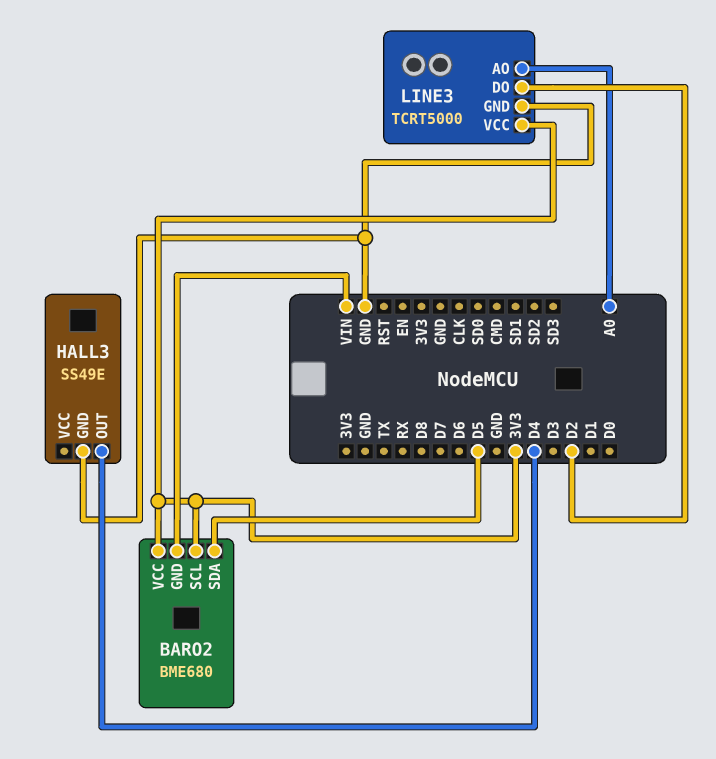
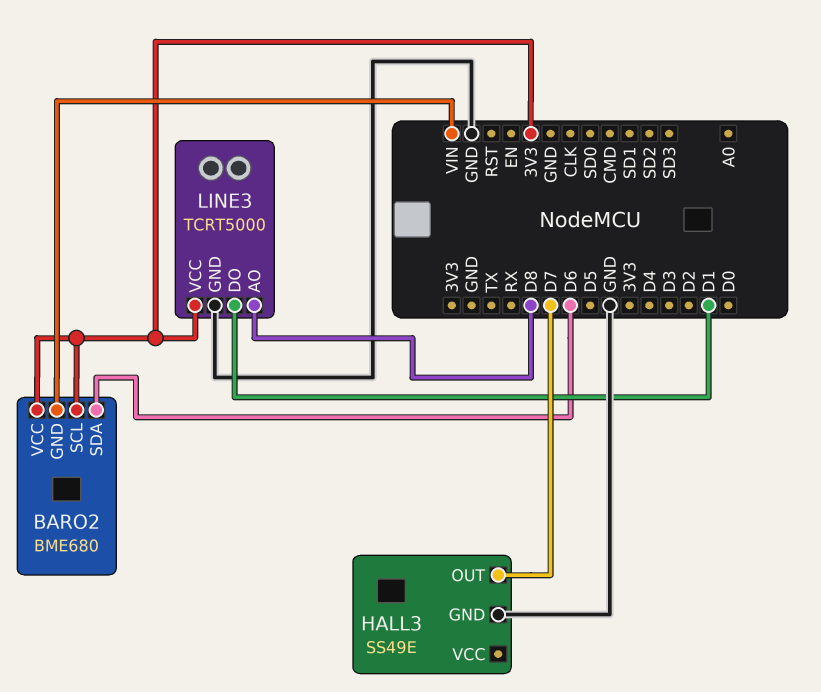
BARO2 pin SDA: D5 -> D6
HALL3 pin OUT: D4 -> D7
LINE3 pin AO: A0 -> D8
LINE3 pin DO: D2 -> D1

